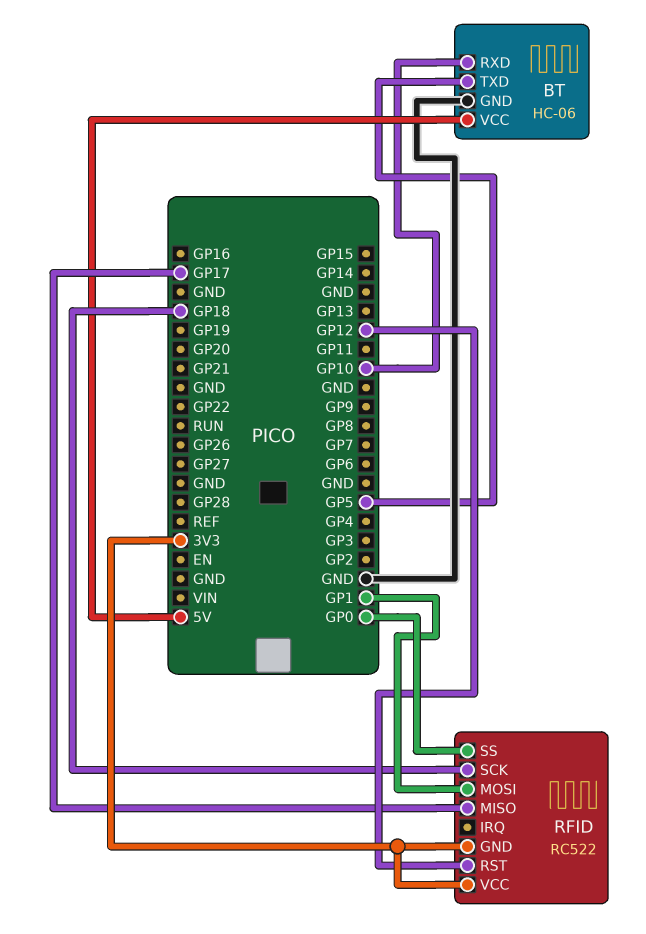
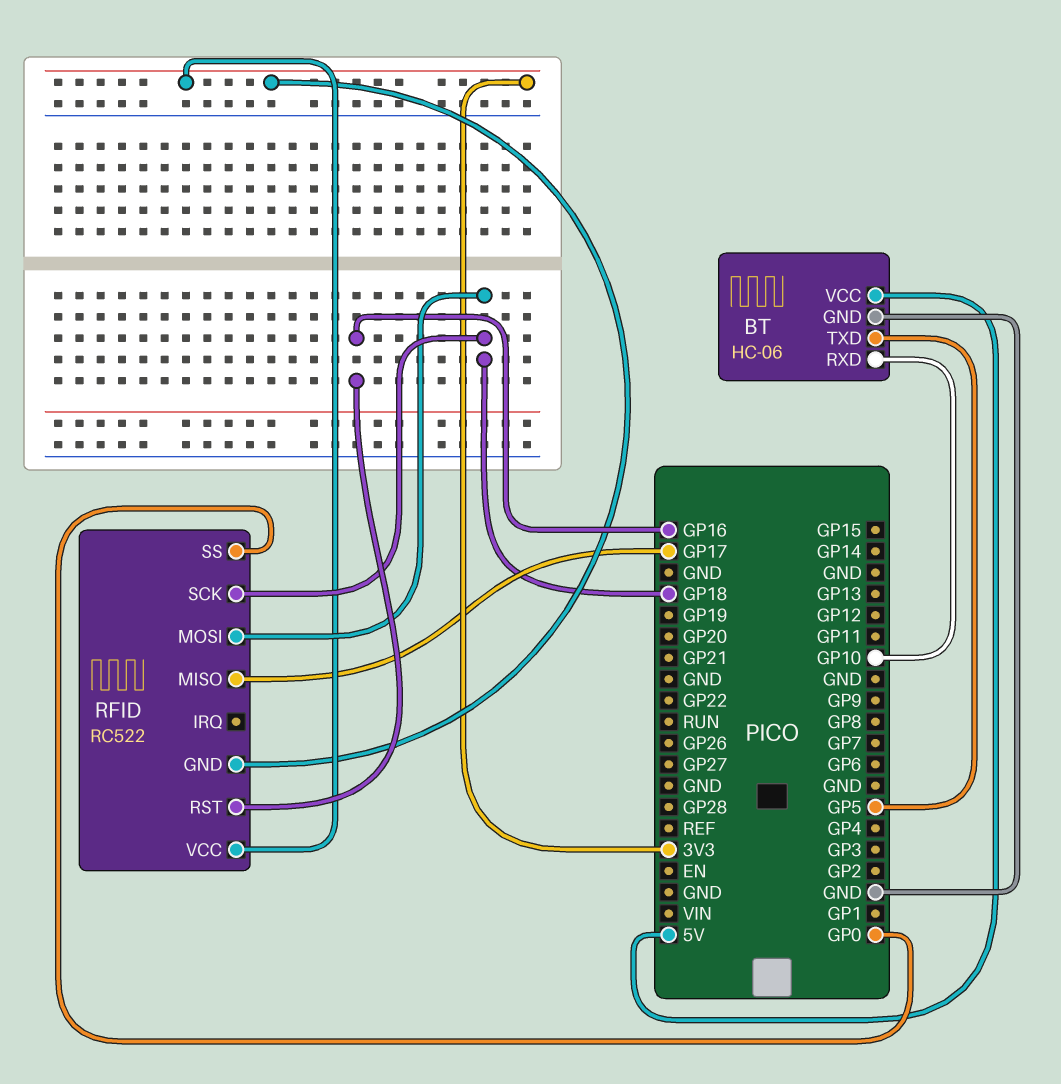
RFID pin MOSI: GP1 -> GP18
RFID pin RST: GP12 -> GP16

